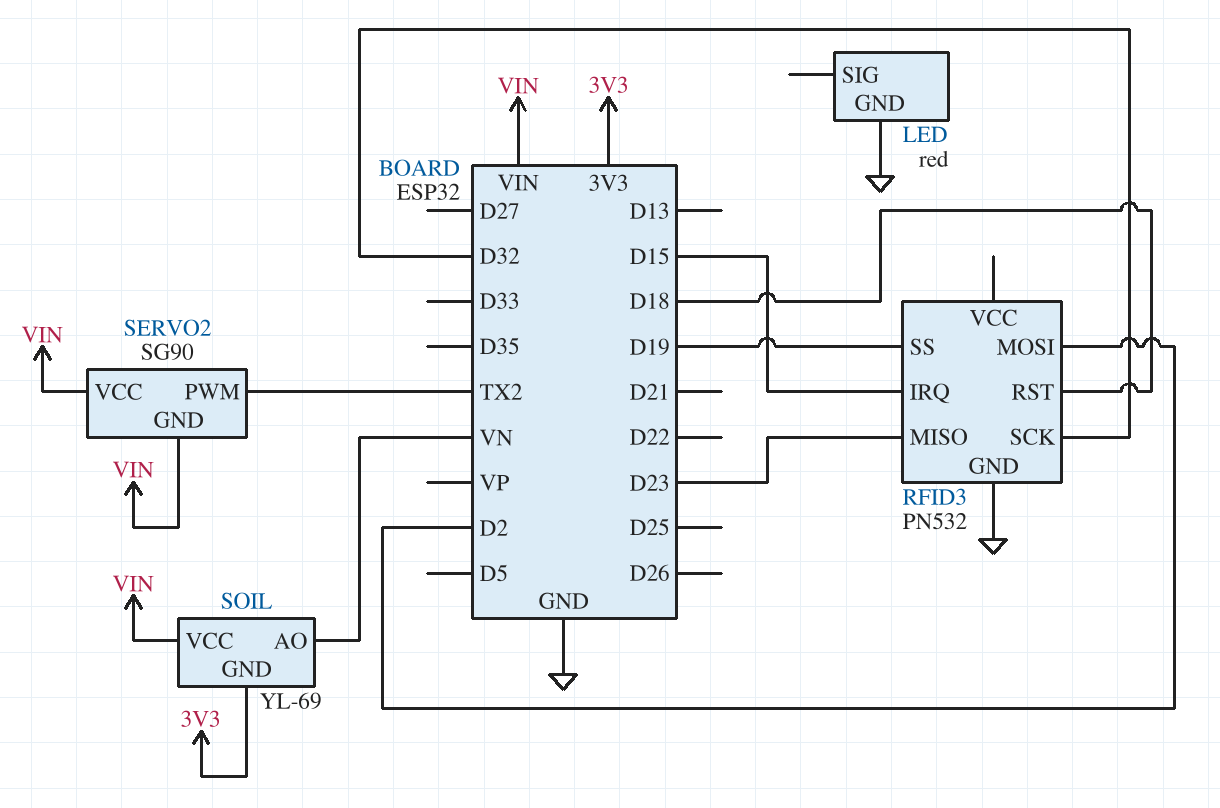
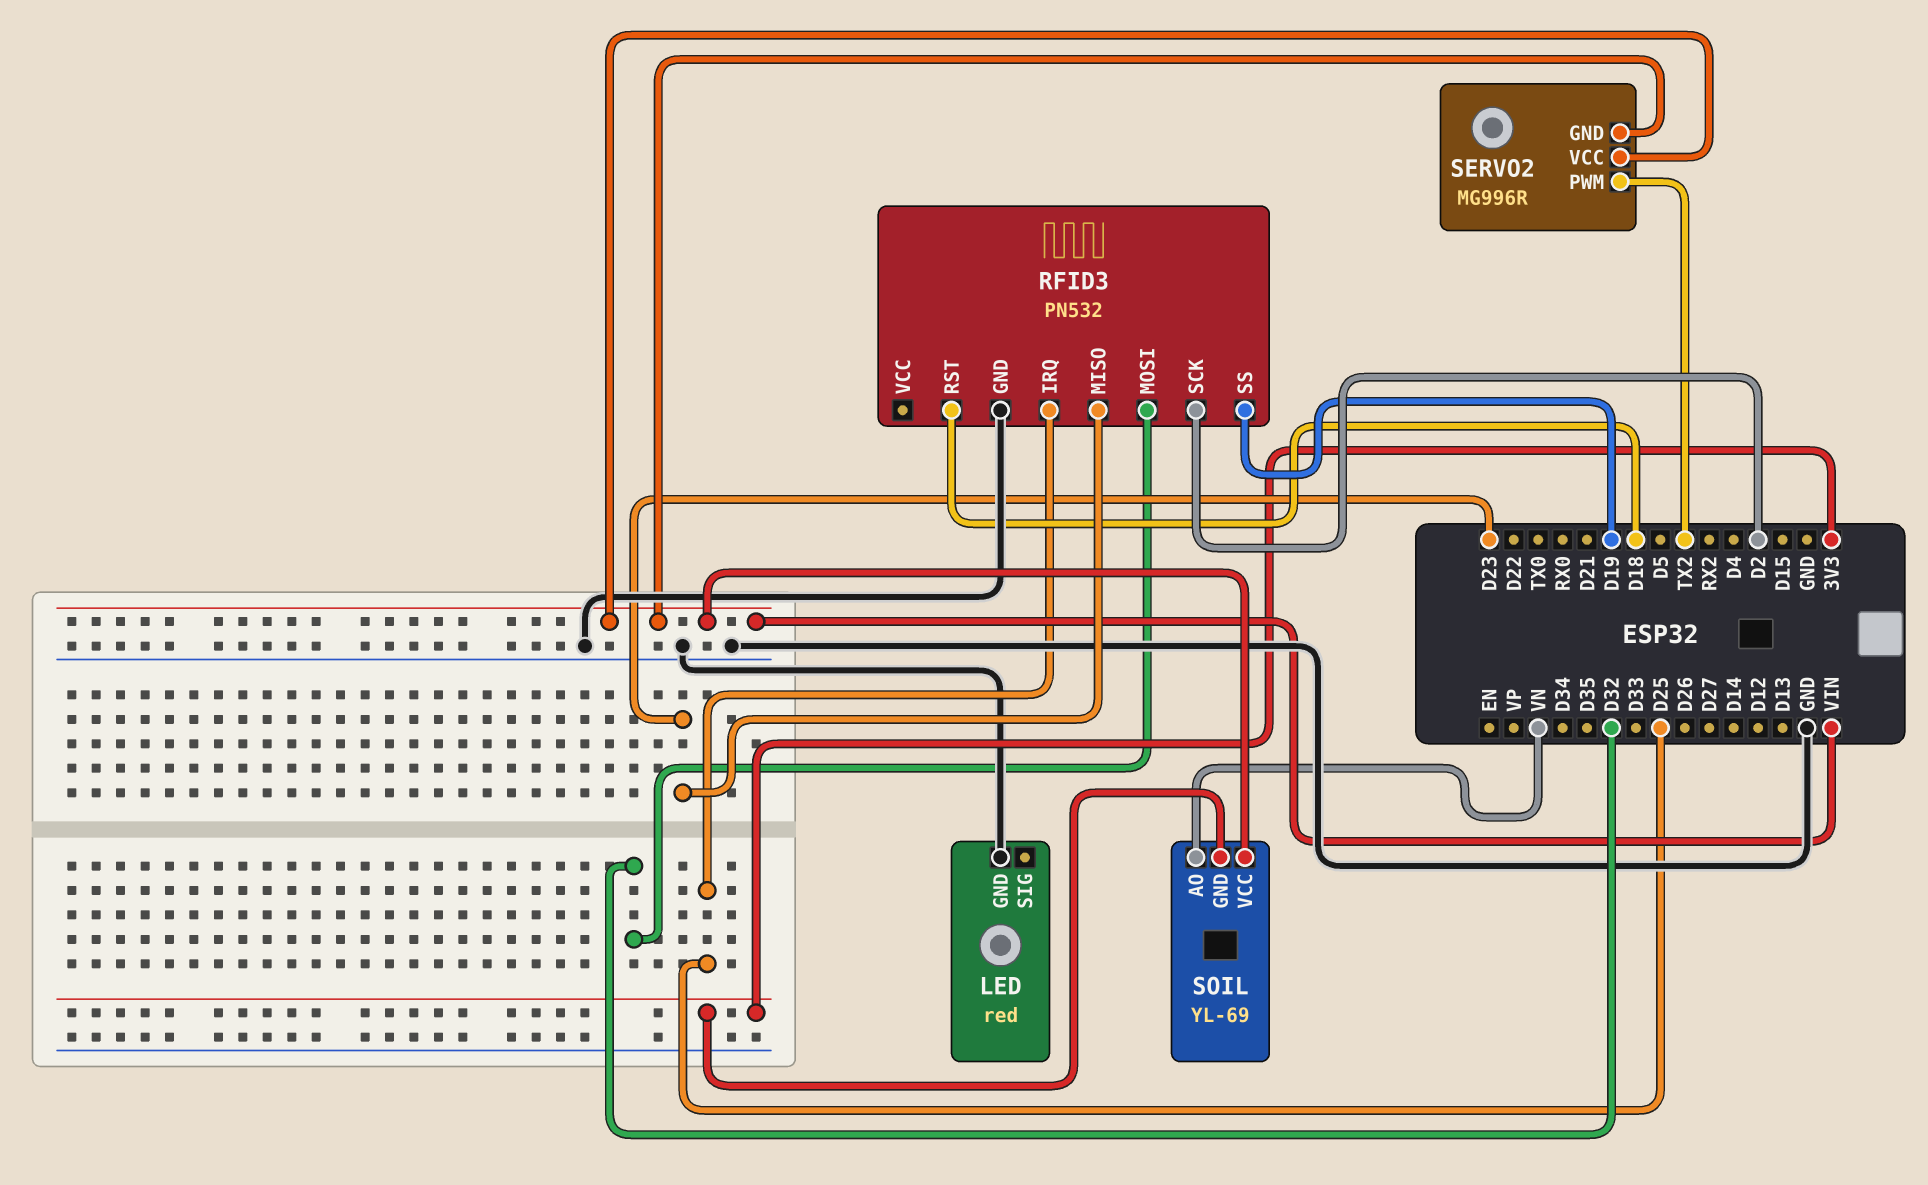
RFID3 pin IRQ: D15 -> D25
RFID3 pin MOSI: D2 -> D32
RFID3 pin SCK: D32 -> D2
SERVO2: SG90 -> MG996R

